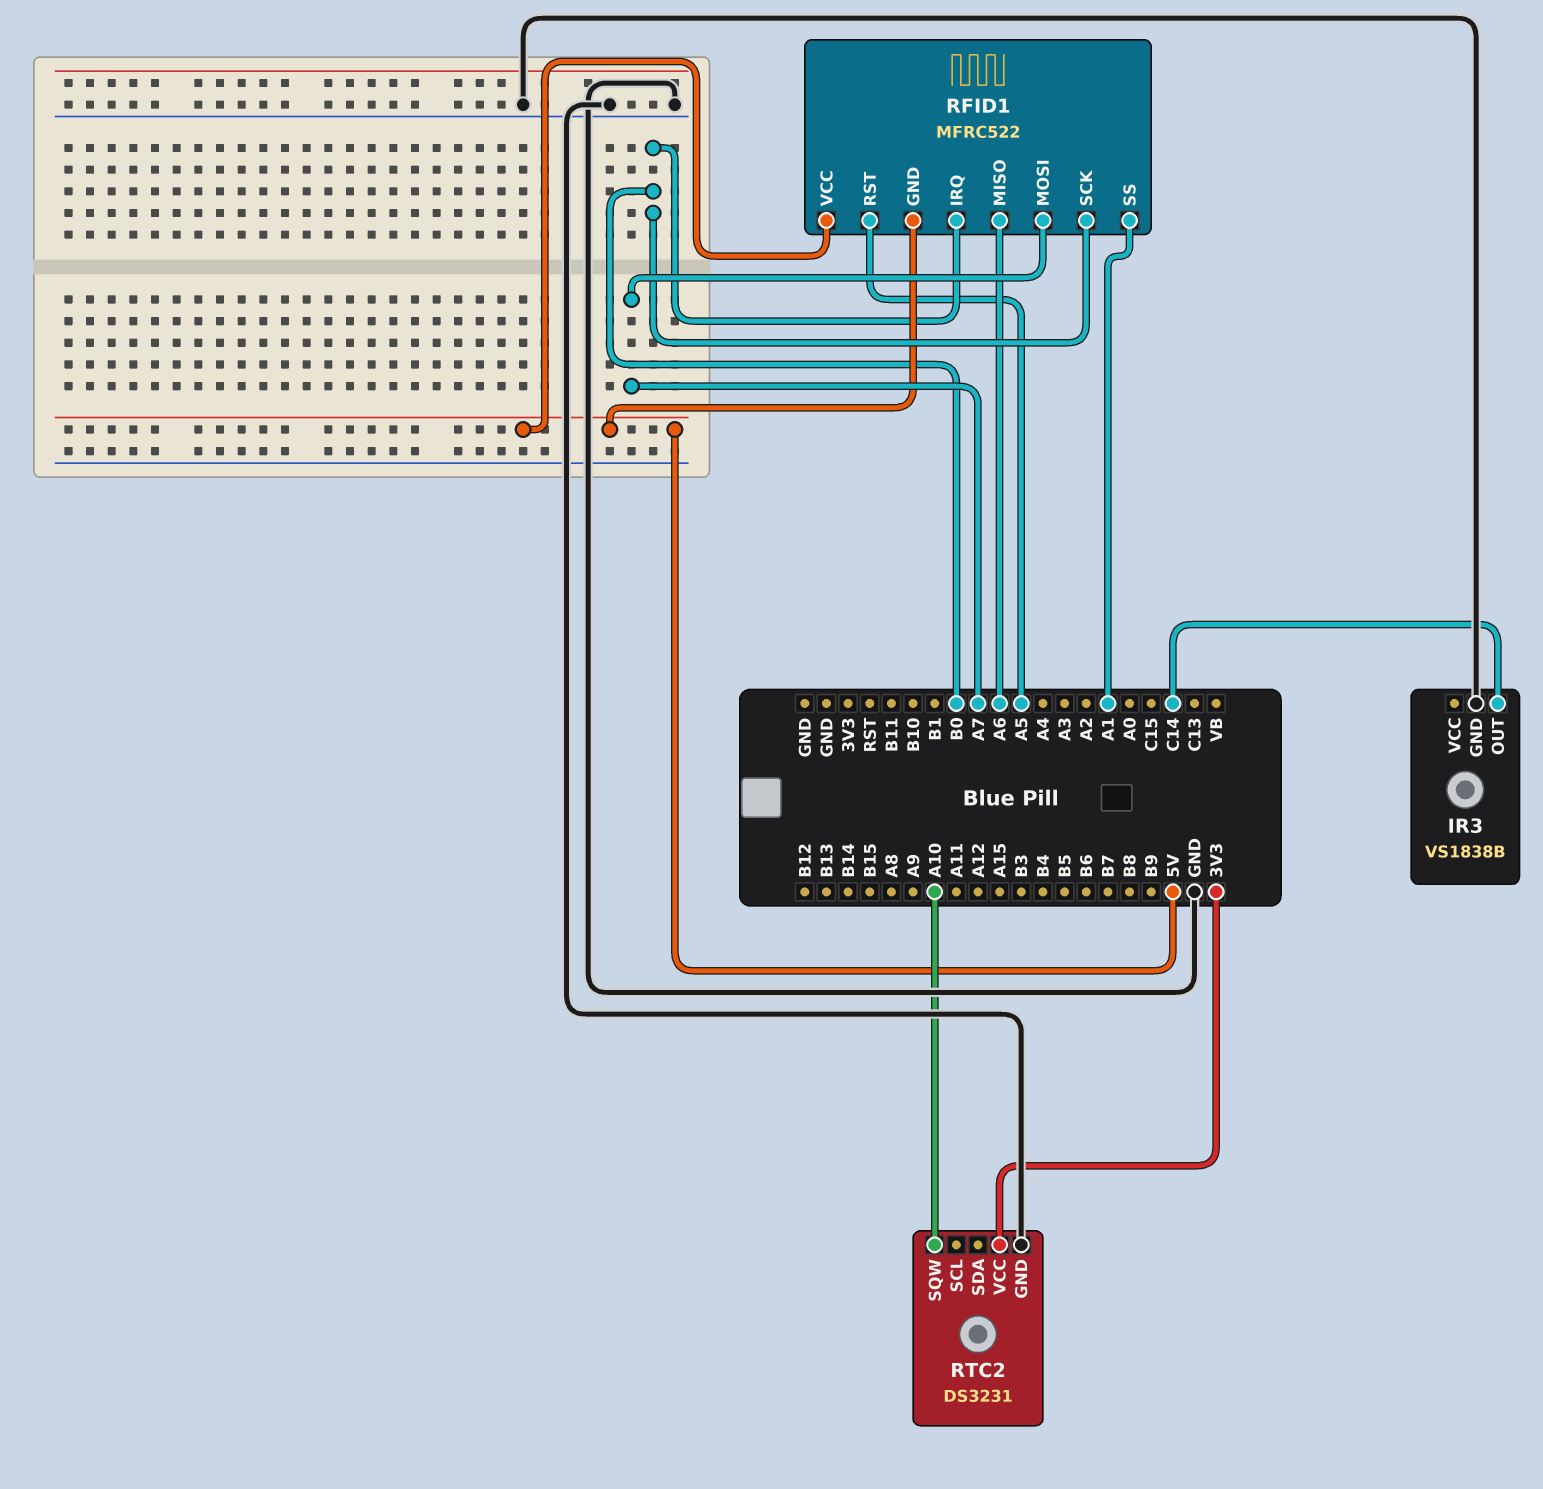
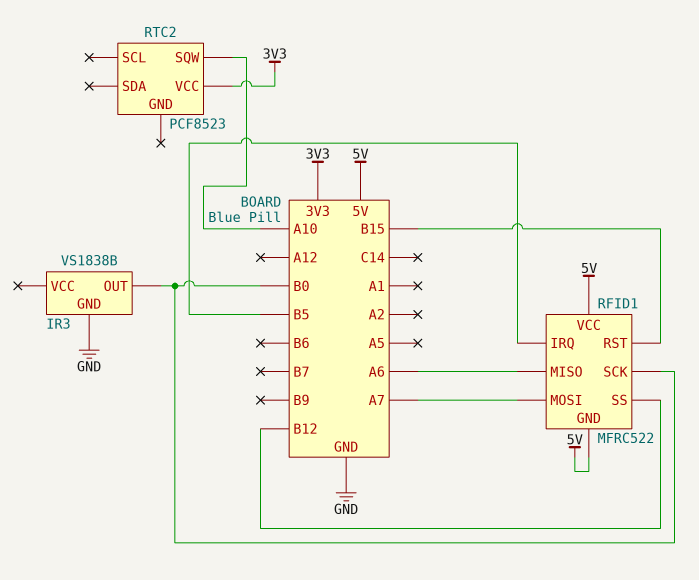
IR3 pin OUT: C14 -> B0
RFID1 pin IRQ: B0 -> B5
RFID1 pin RST: A5 -> B15
RFID1 pin SS: A1 -> B12
RTC2: DS3231 -> PCF8523
RTC2 pin GND: GND -> none

